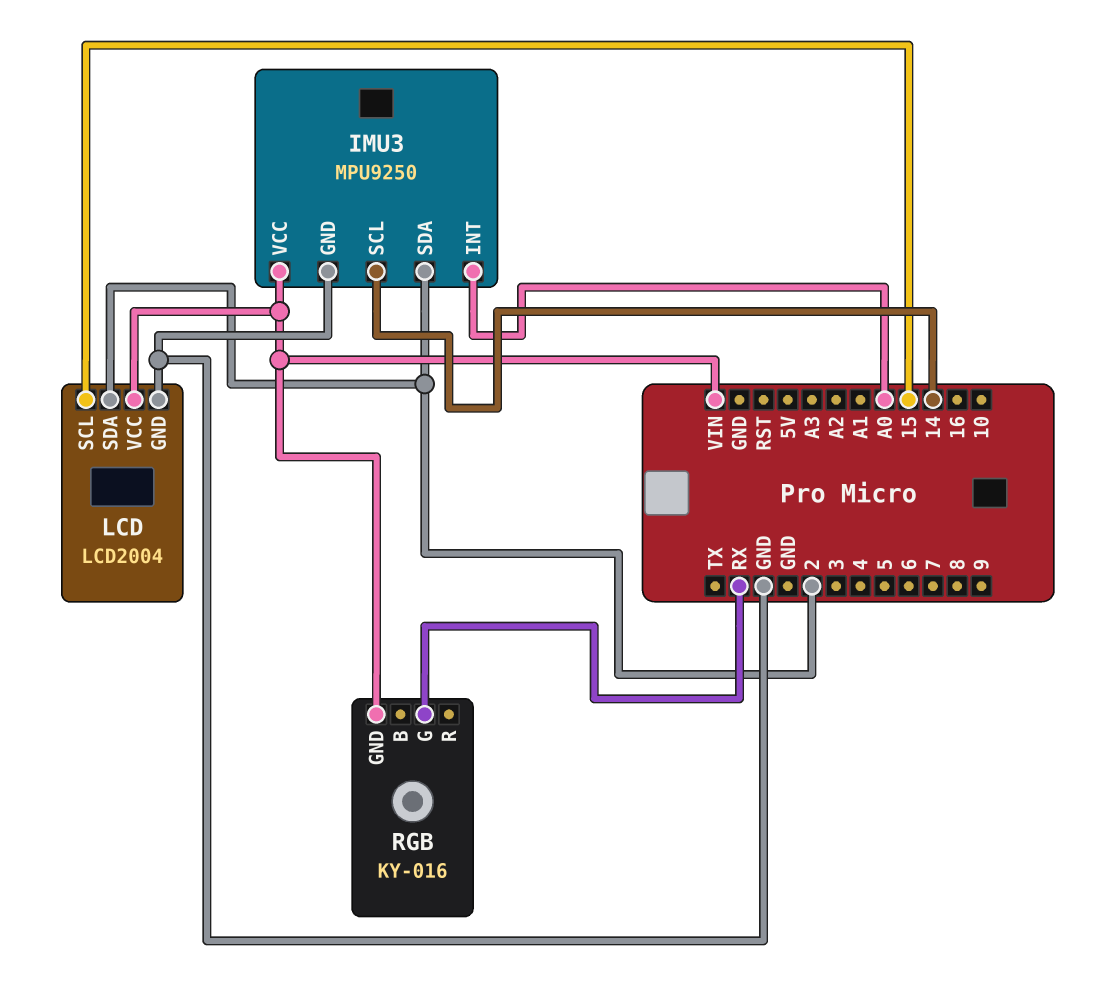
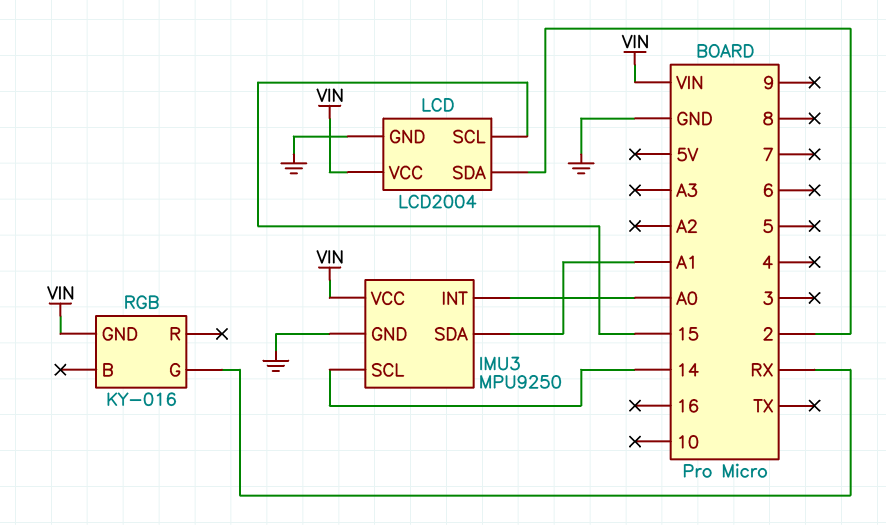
IMU3 pin SDA: 2 -> A1

